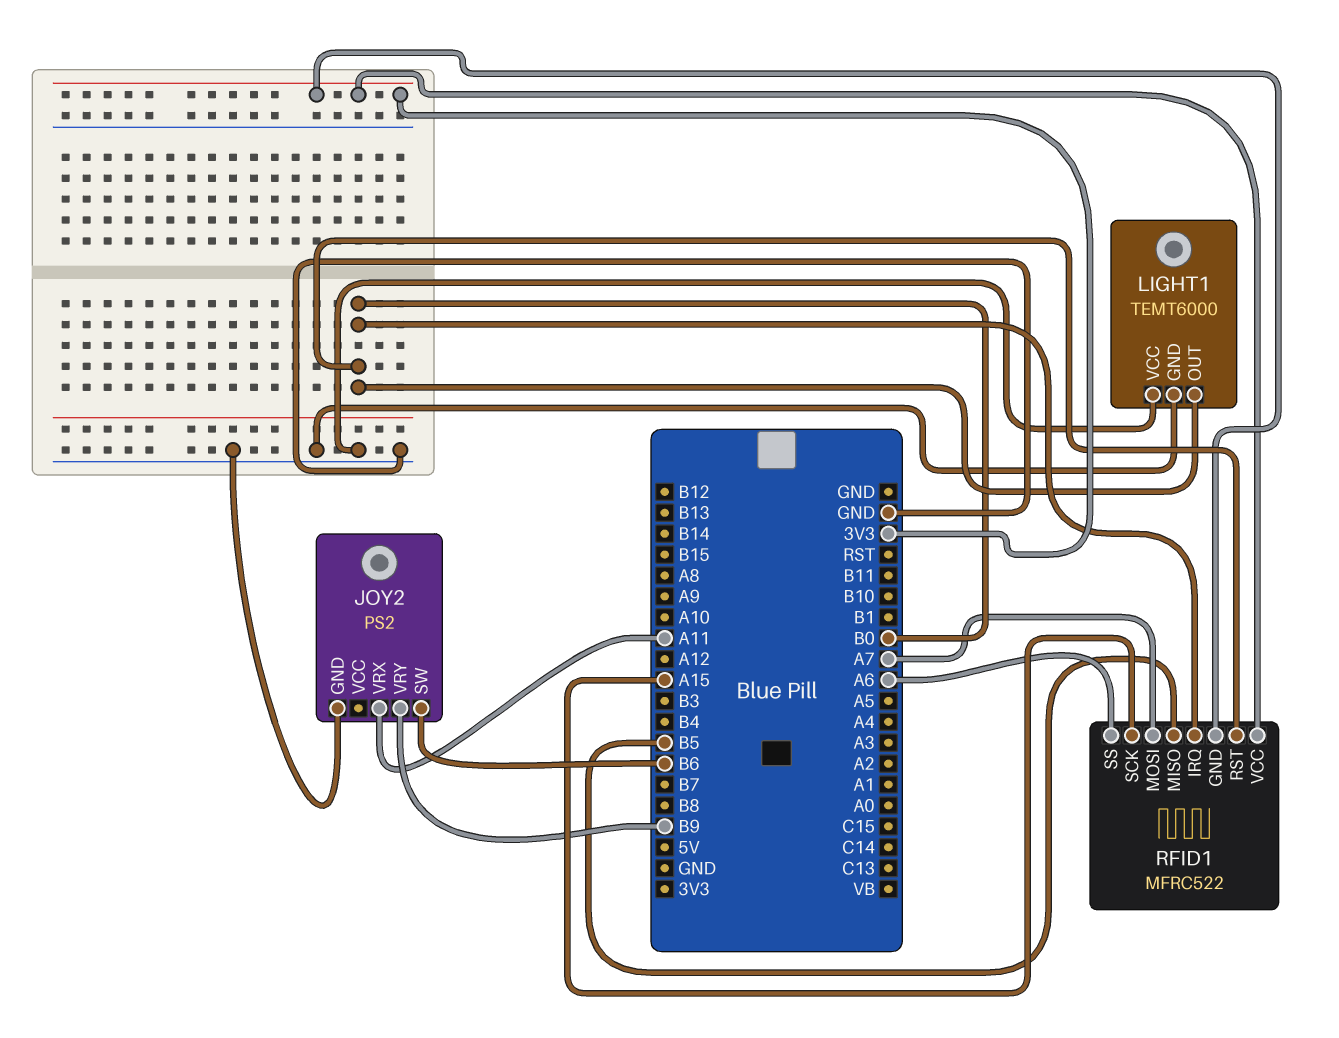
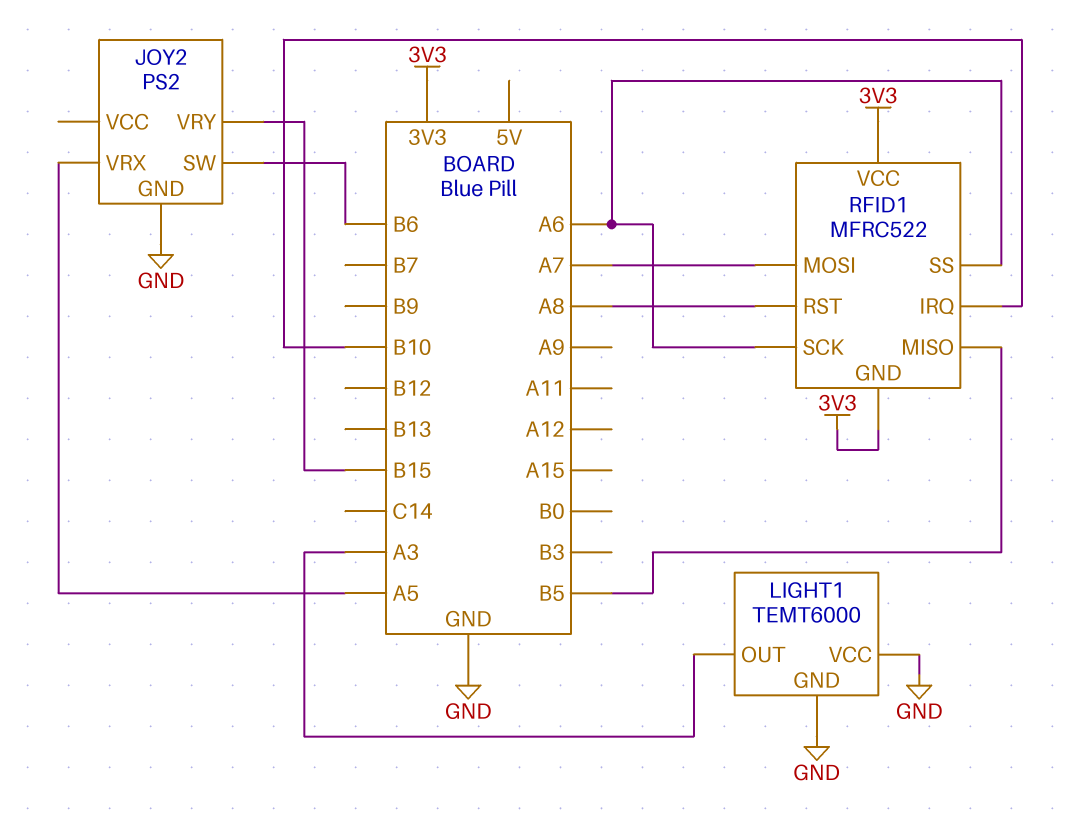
JOY2 pin VRX: A11 -> A5
JOY2 pin VRY: B9 -> B15
LIGHT1 pin OUT: B0 -> A3
RFID1 pin IRQ: B0 -> B10
RFID1 pin RST: B0 -> A8
RFID1 pin SCK: A15 -> A6

